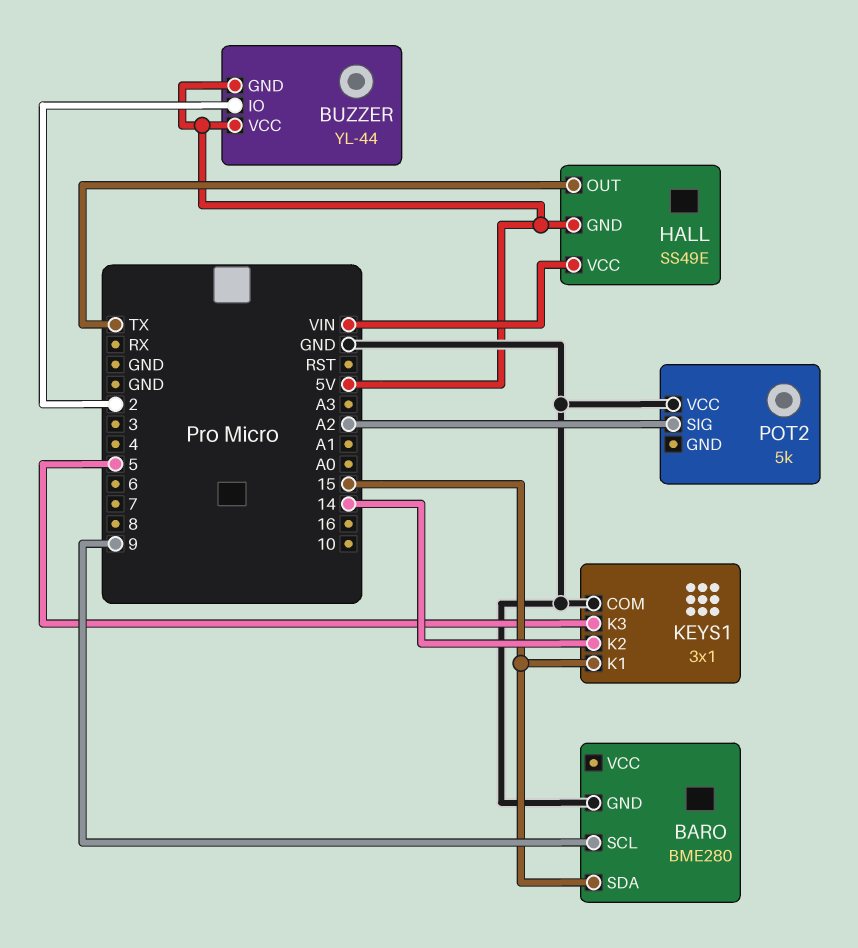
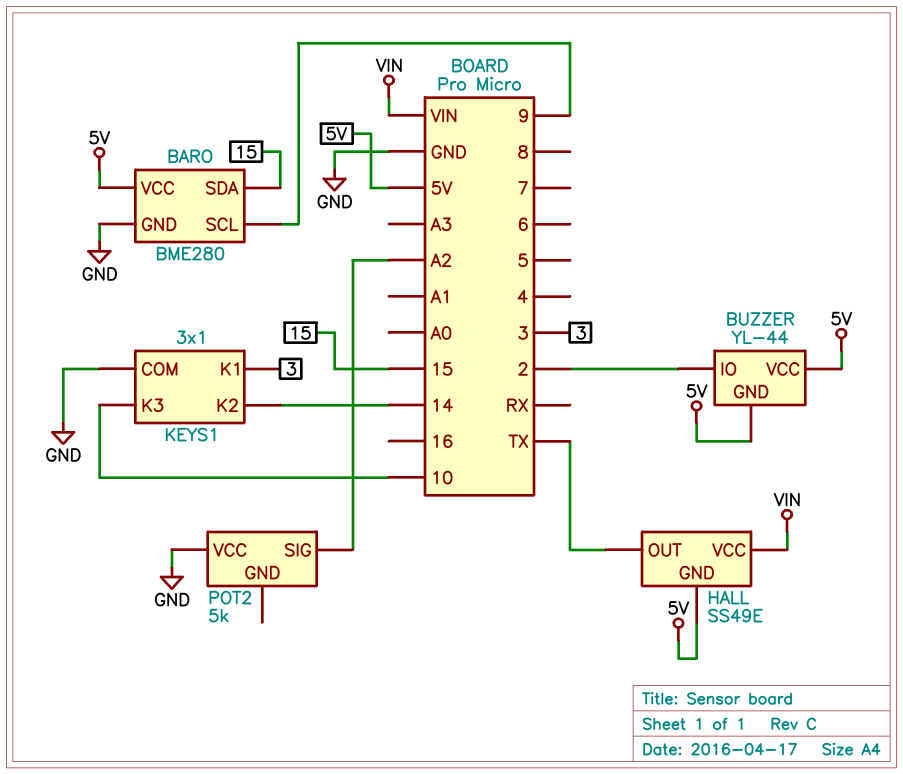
BARO pin VCC: none -> 5V
KEYS1 pin K1: 15 -> 3
KEYS1 pin K3: 5 -> 10

